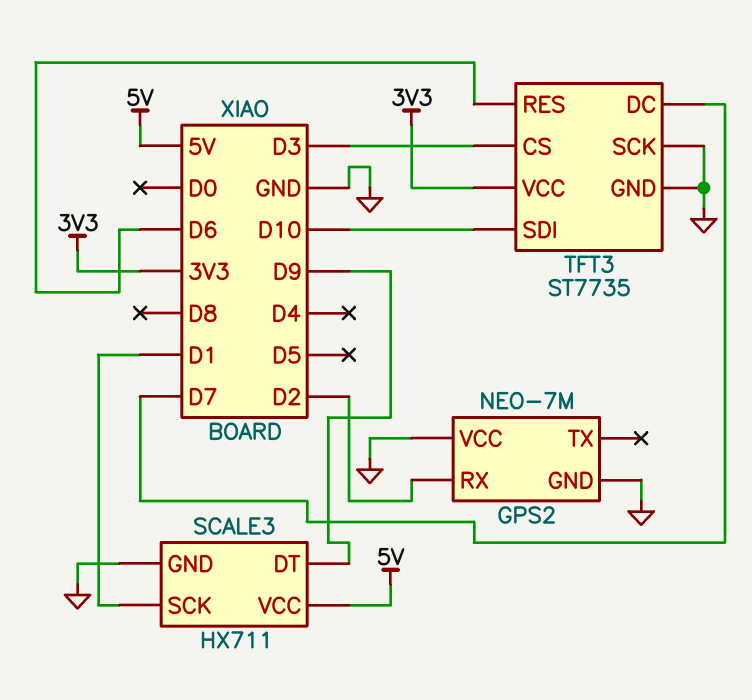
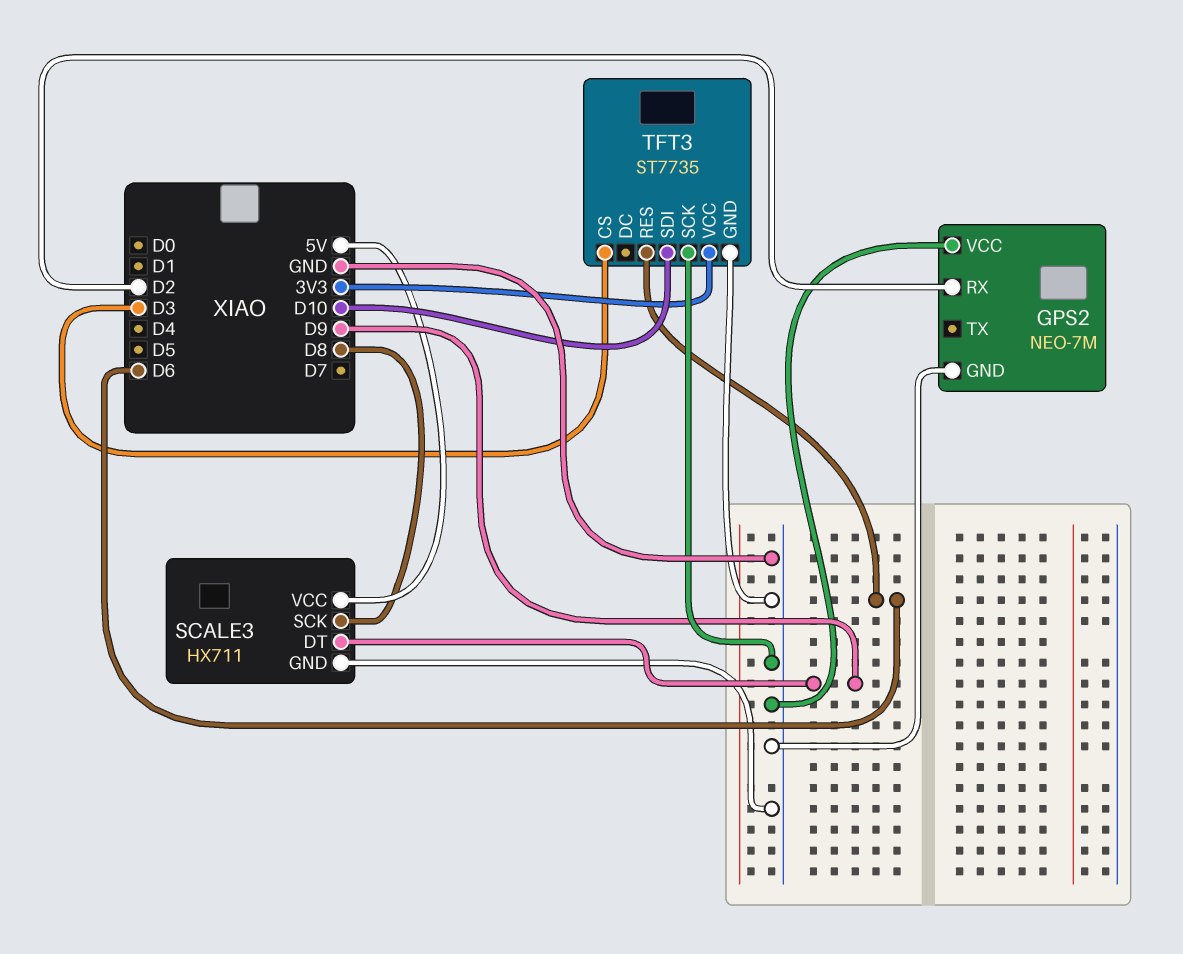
SCALE3 pin SCK: D1 -> D8
TFT3 pin DC: D7 -> none

